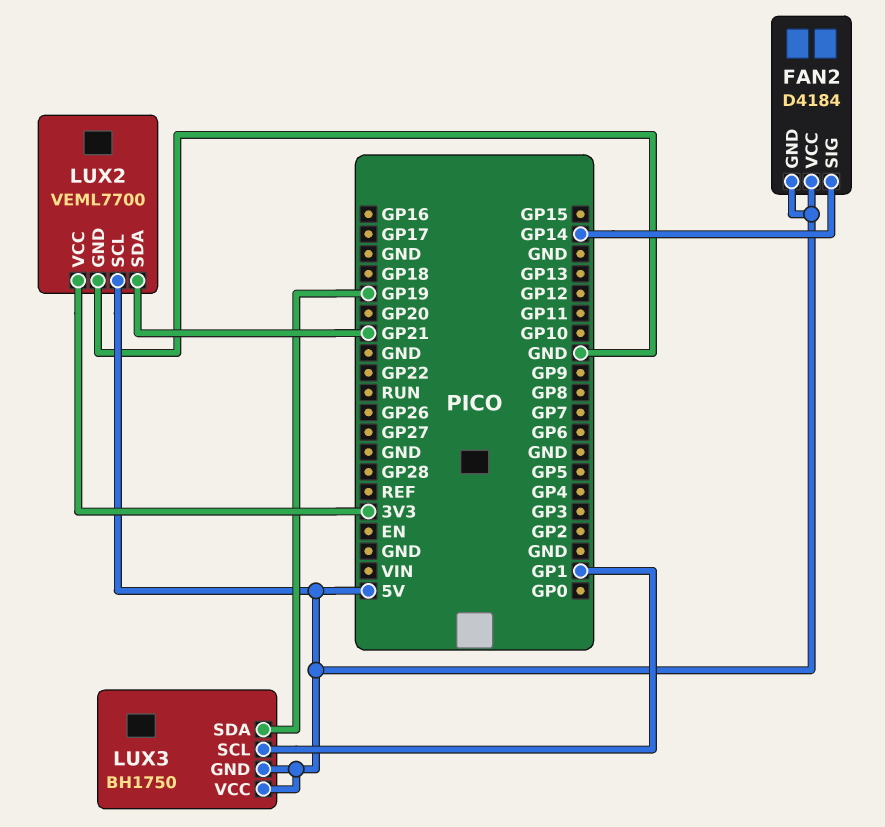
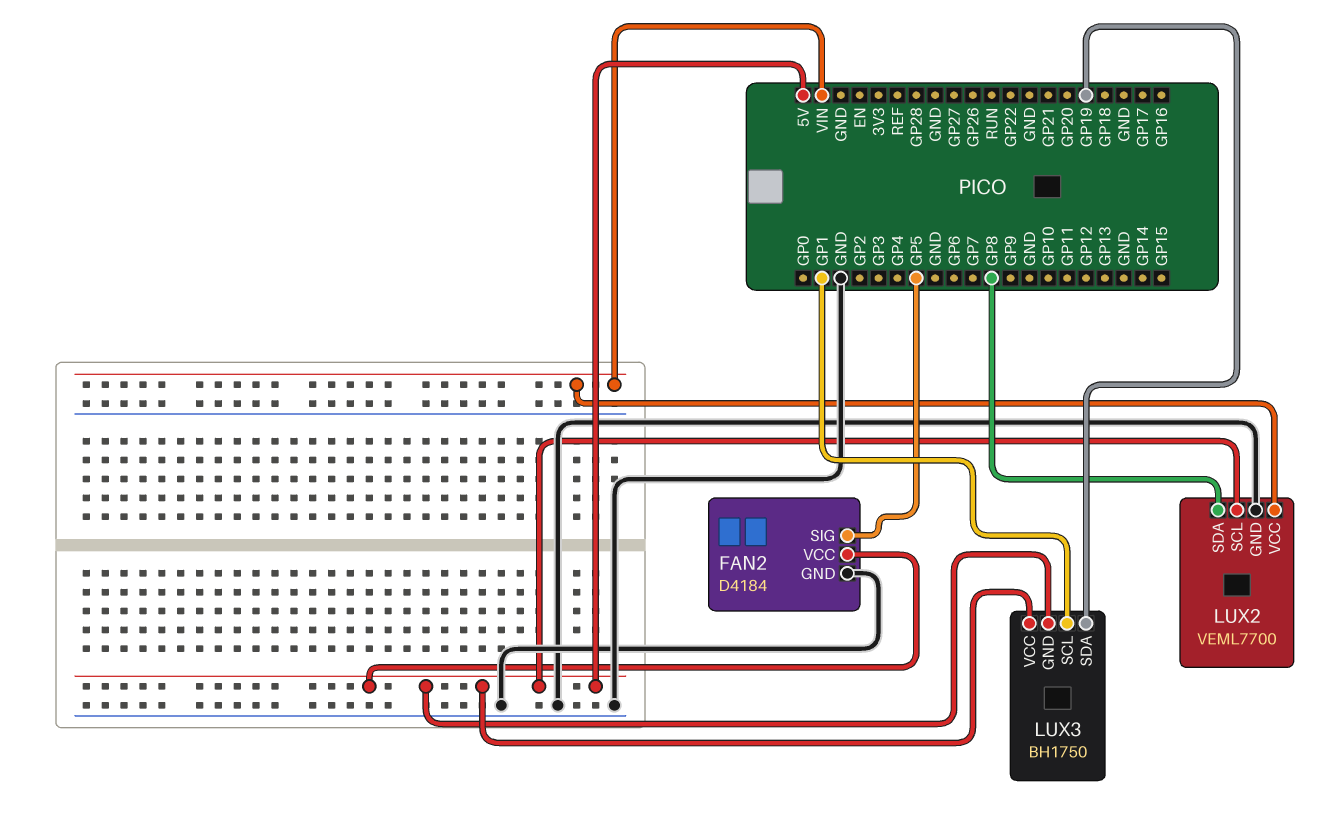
FAN2 pin GND: 5V -> GND
FAN2 pin SIG: GP14 -> GP5
LUX2 pin SDA: GP21 -> GP8
LUX2 pin VCC: 3V3 -> VIN

